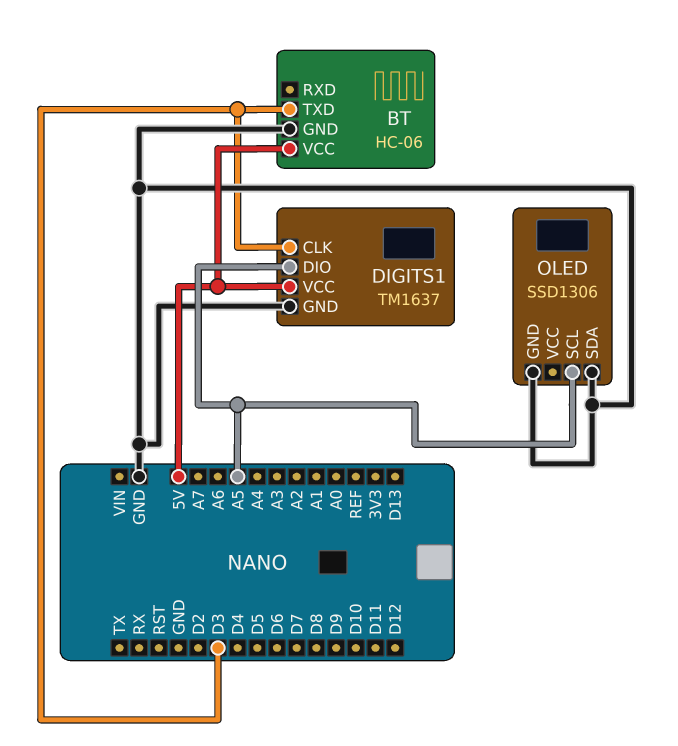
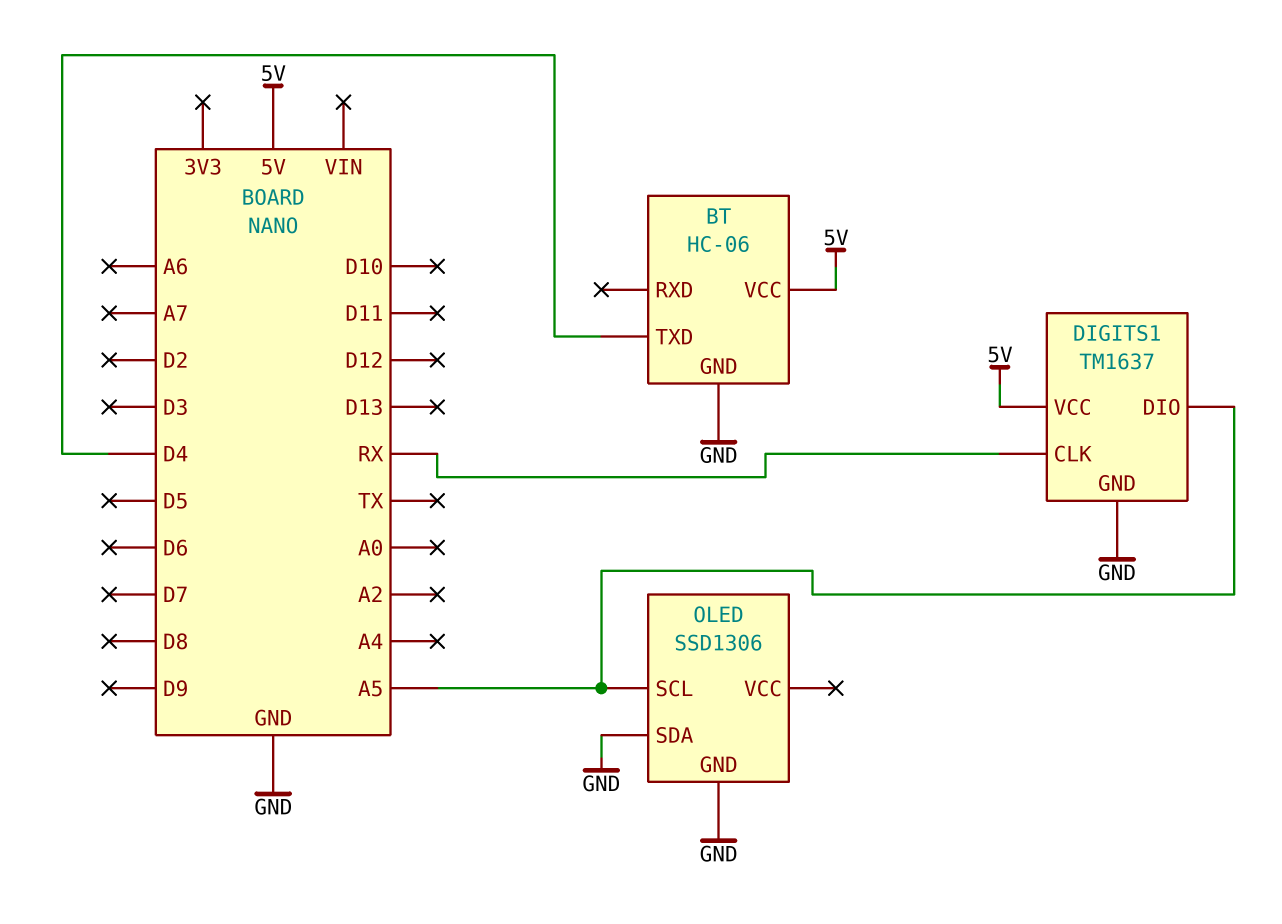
BT pin TXD: D3 -> D4
DIGITS1 pin CLK: D3 -> RX

